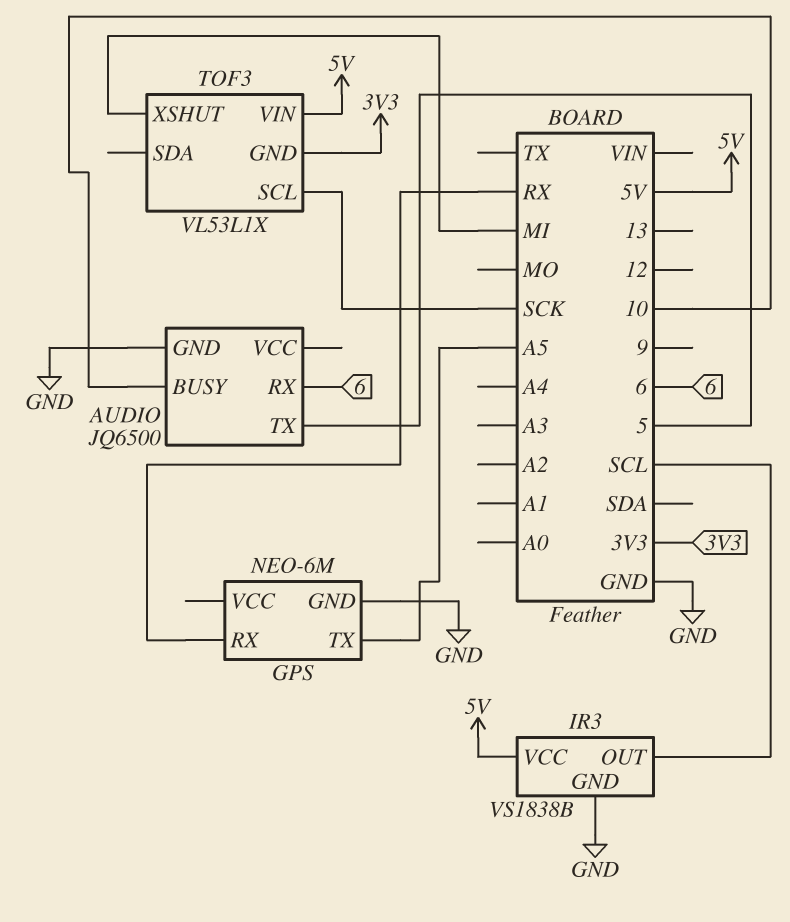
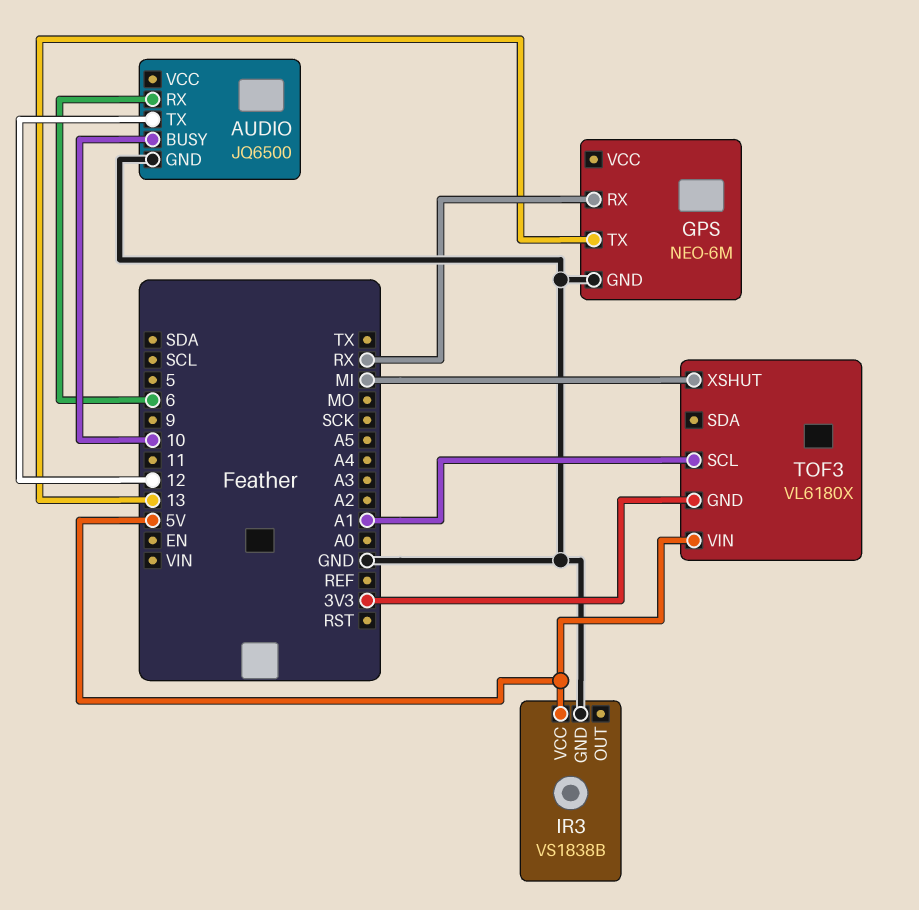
AUDIO pin TX: 5 -> 12
GPS pin TX: A5 -> 13
IR3 pin OUT: SCL -> none
TOF3: VL53L1X -> VL6180X
TOF3 pin SCL: SCK -> A1

